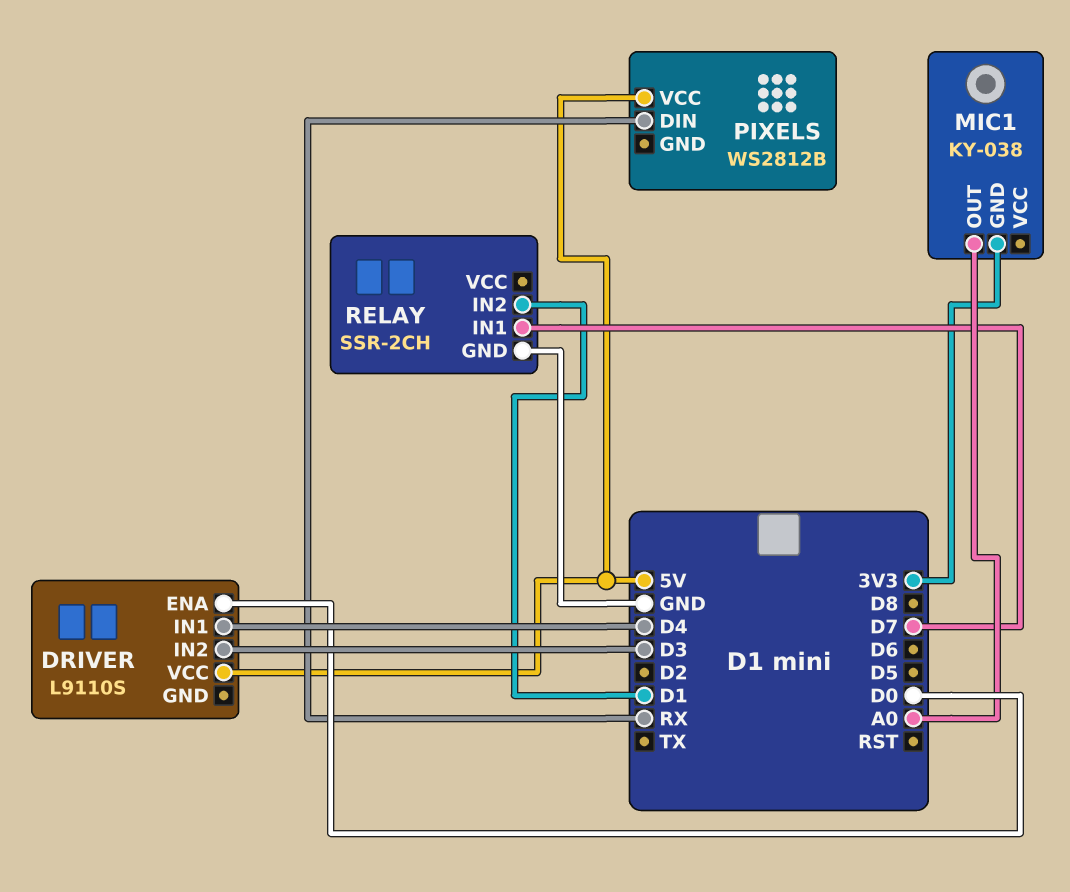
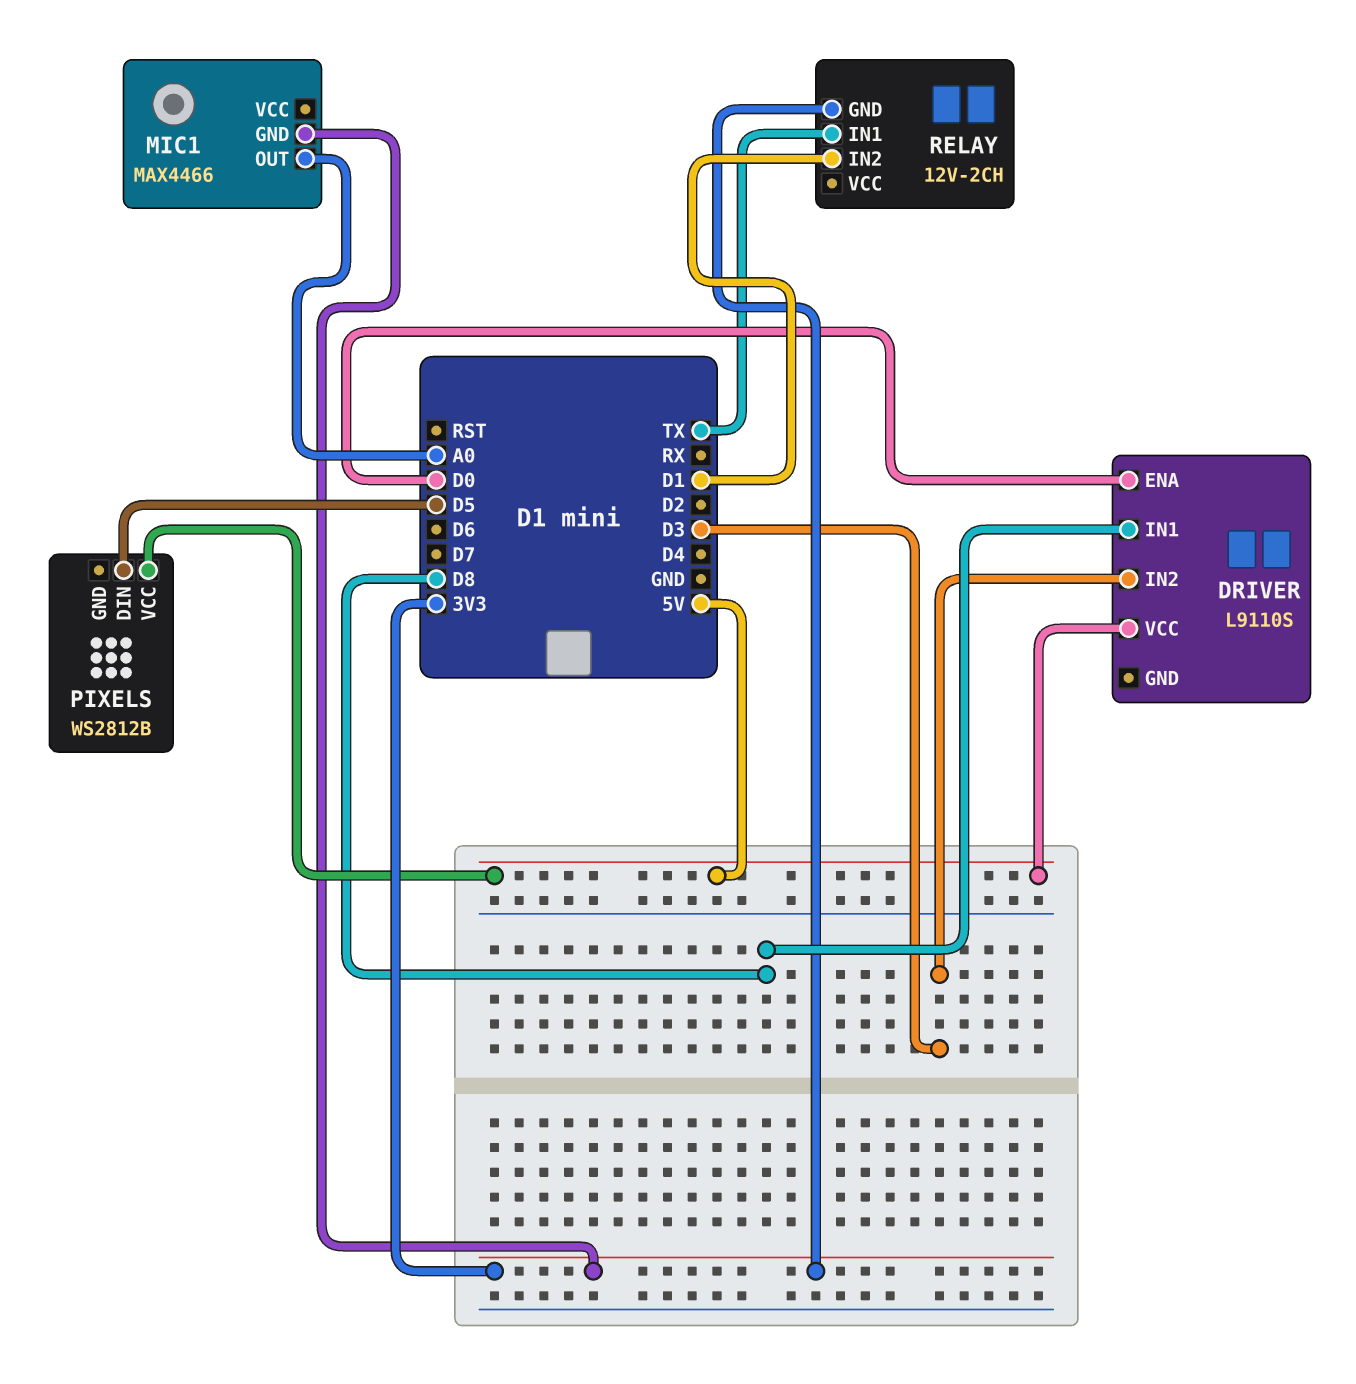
DRIVER pin IN1: D4 -> D8
MIC1: KY-038 -> MAX4466
PIXELS pin DIN: RX -> D5
RELAY: SSR-2CH -> 12V-2CH
RELAY pin GND: GND -> 3V3
RELAY pin IN1: D7 -> TX

